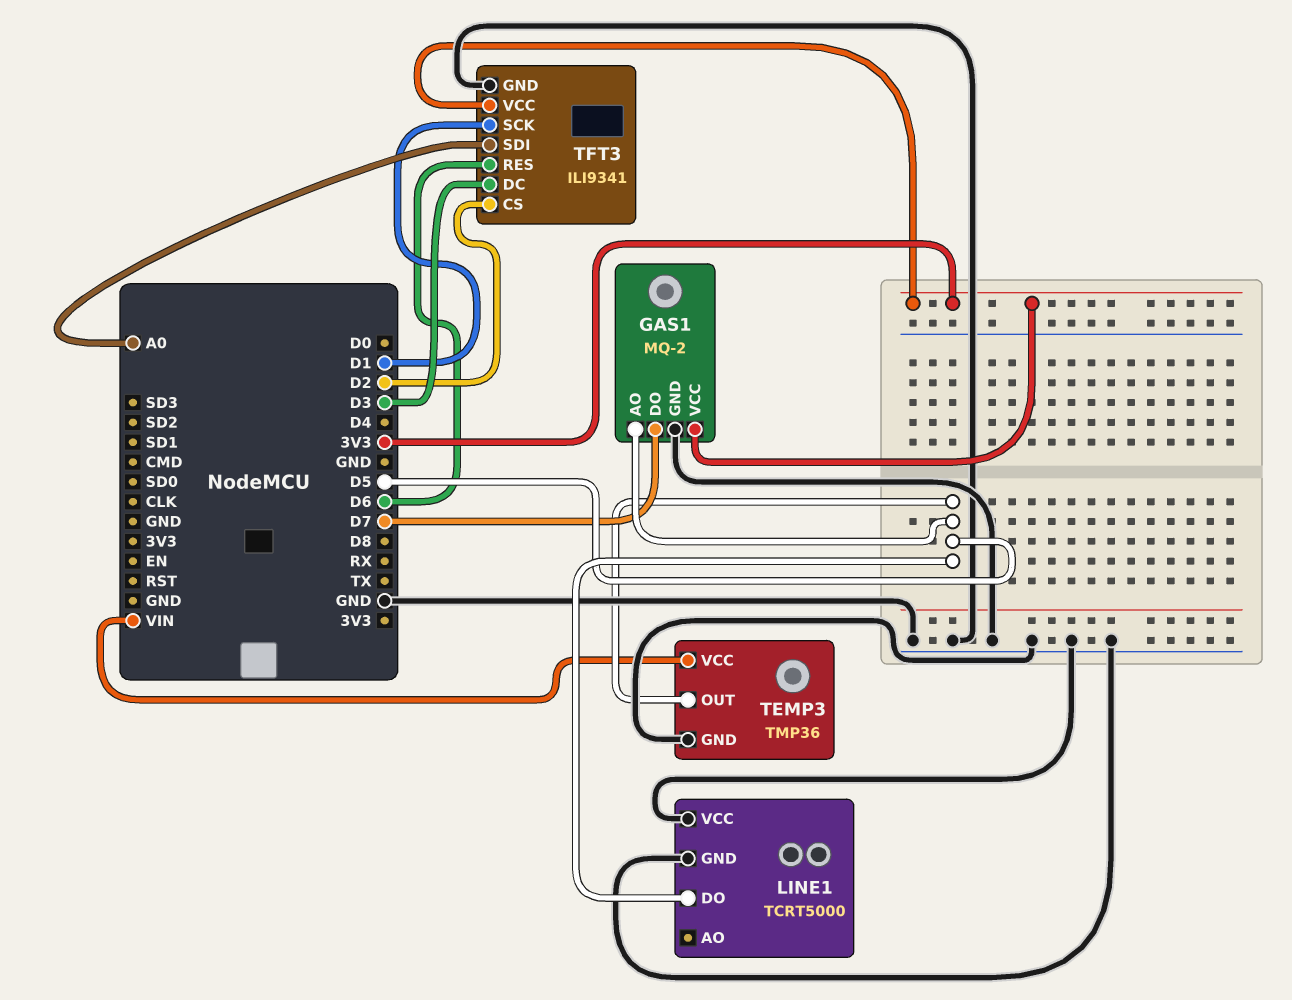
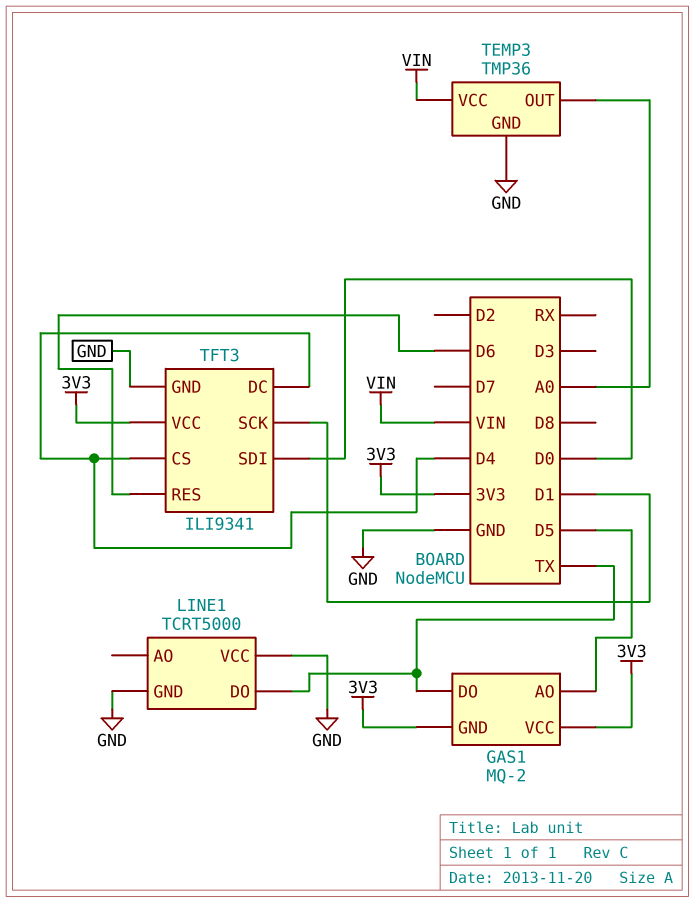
GAS1 pin DO: D7 -> TX
GAS1 pin GND: GND -> 3V3
LINE1 pin DO: D5 -> TX
TEMP3 pin OUT: D5 -> A0
TFT3 pin CS: D2 -> D4
TFT3 pin DC: D3 -> D4
TFT3 pin SDI: A0 -> D0

